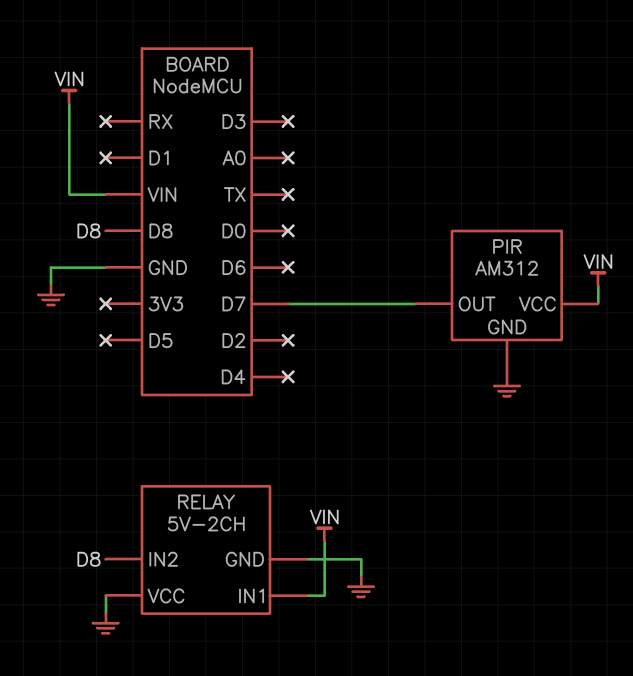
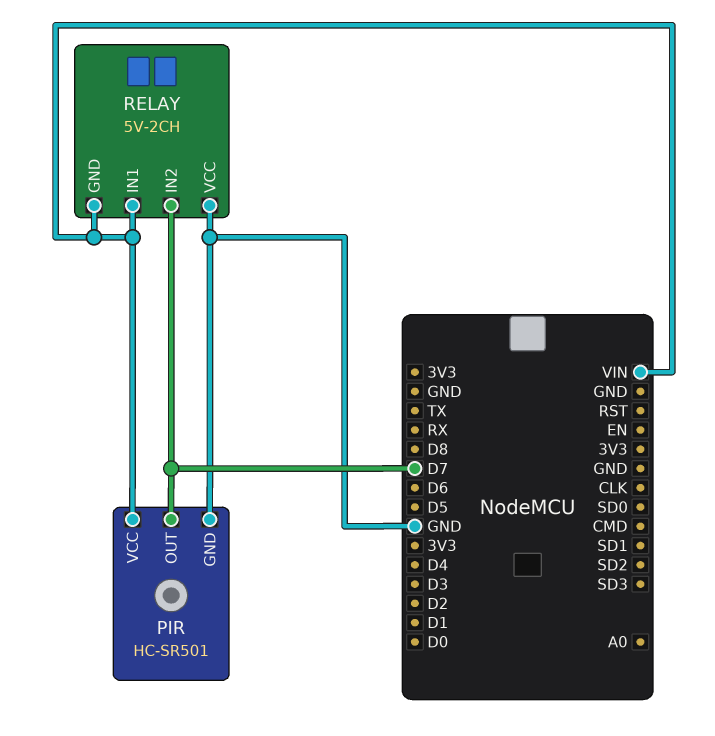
PIR: AM312 -> HC-SR501
RELAY pin GND: GND -> VIN
RELAY pin IN2: D8 -> D7

